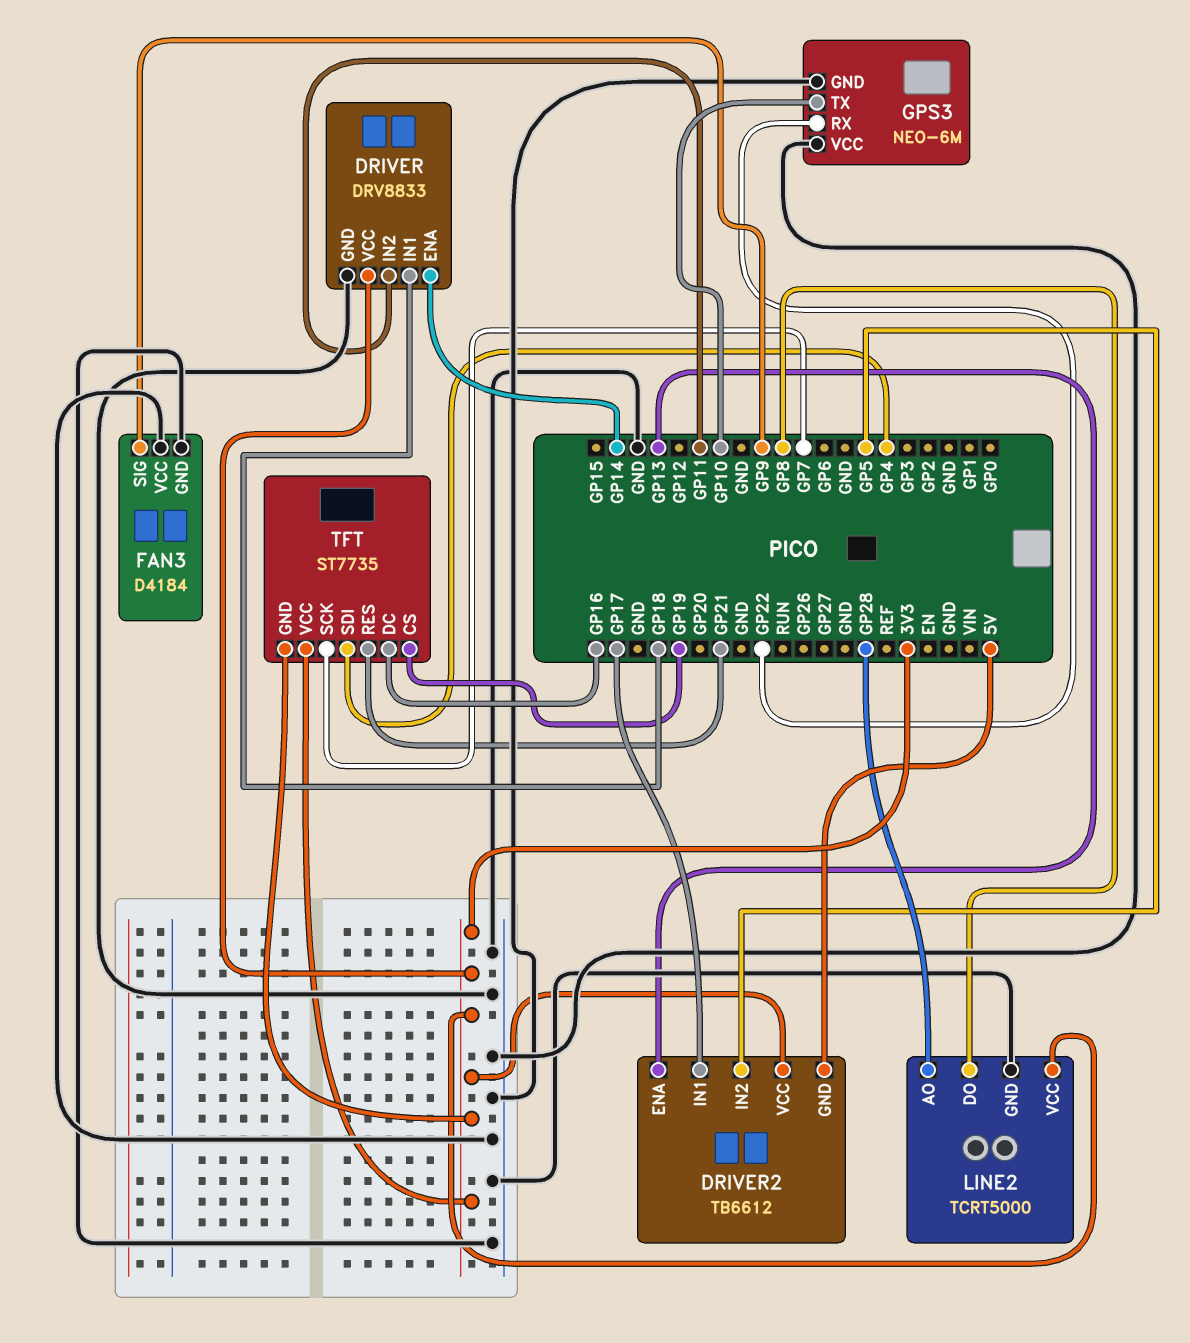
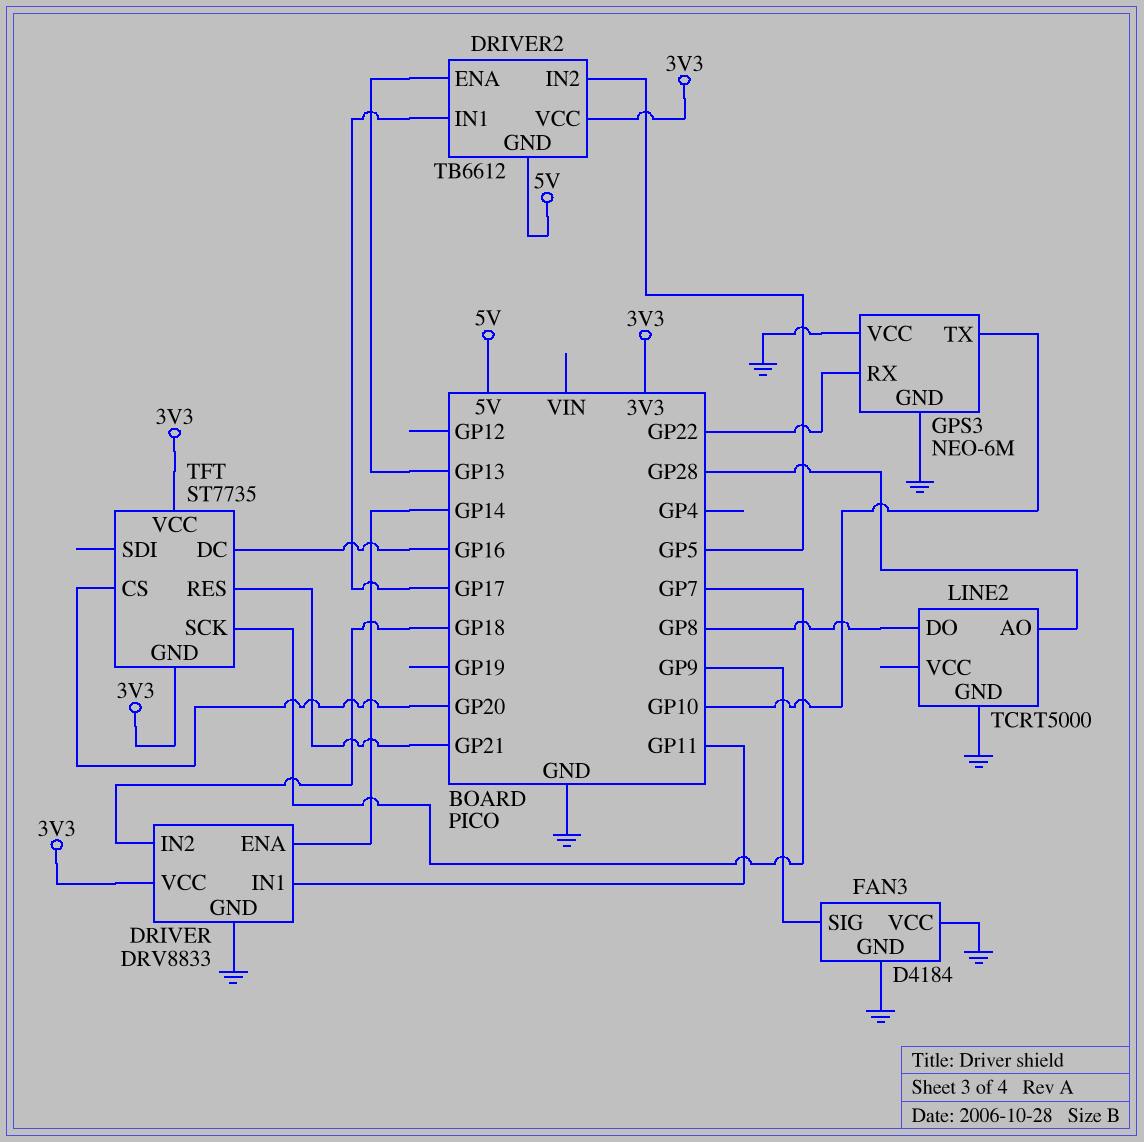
DRIVER pin IN1: GP18 -> GP11
DRIVER pin IN2: GP11 -> GP18
LINE2 pin VCC: 3V3 -> none
TFT pin CS: GP19 -> GP20
TFT pin SDI: GP4 -> none

